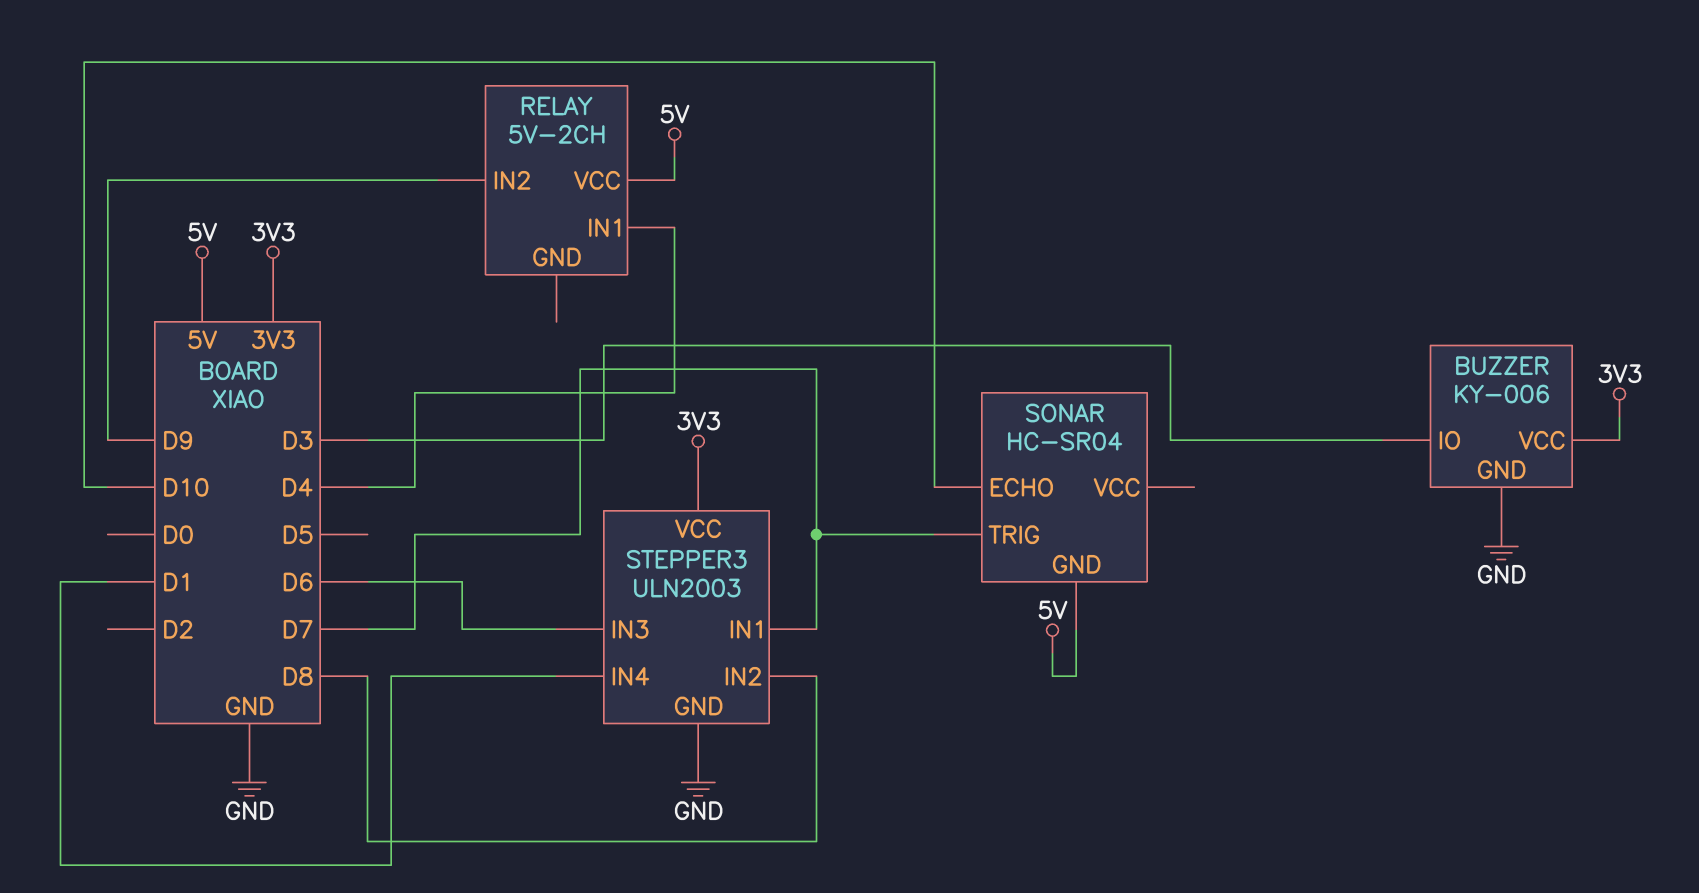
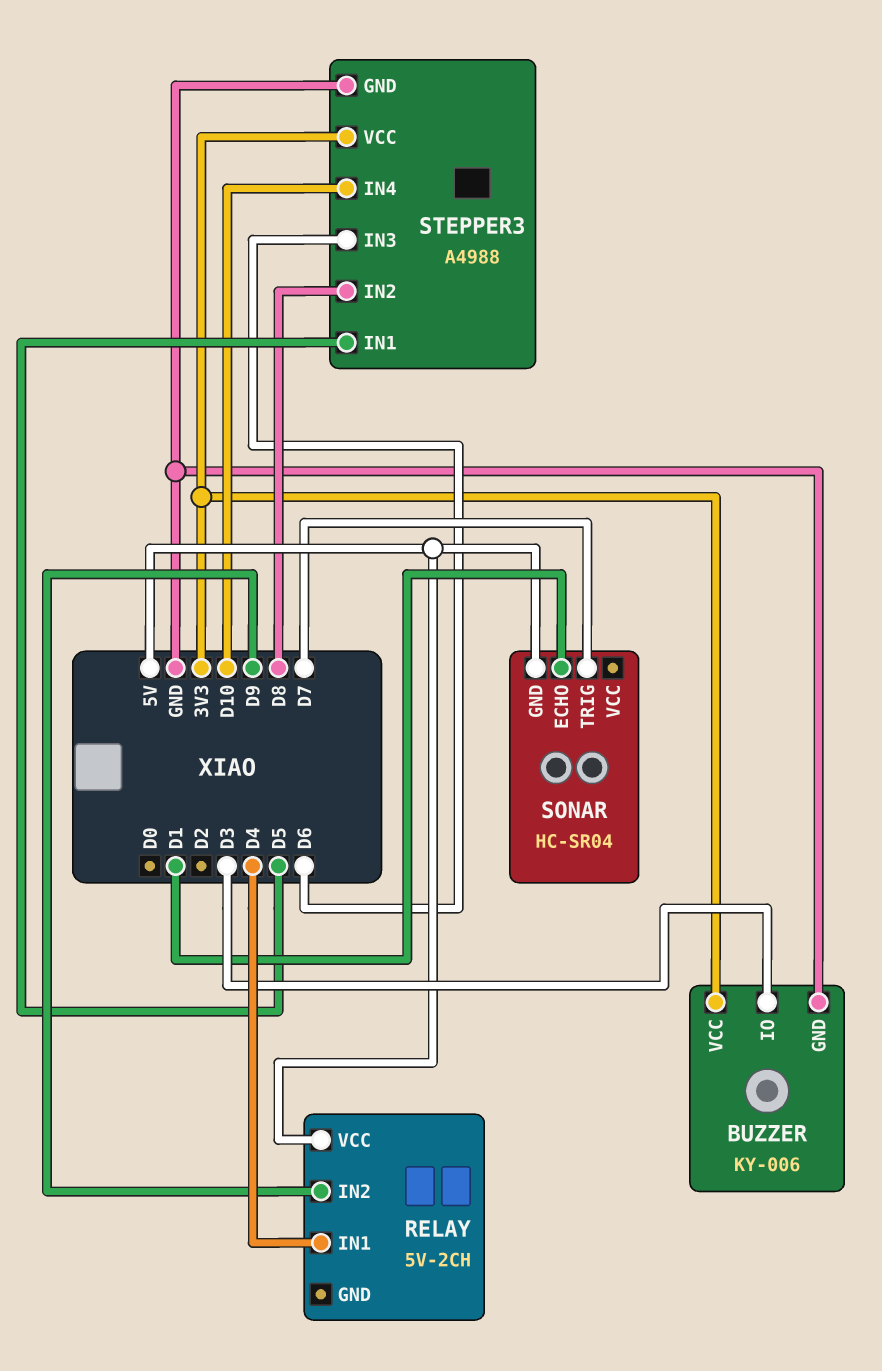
SONAR pin ECHO: D10 -> D1
STEPPER3: ULN2003 -> A4988
STEPPER3 pin IN1: D7 -> D5
STEPPER3 pin IN4: D1 -> D10

